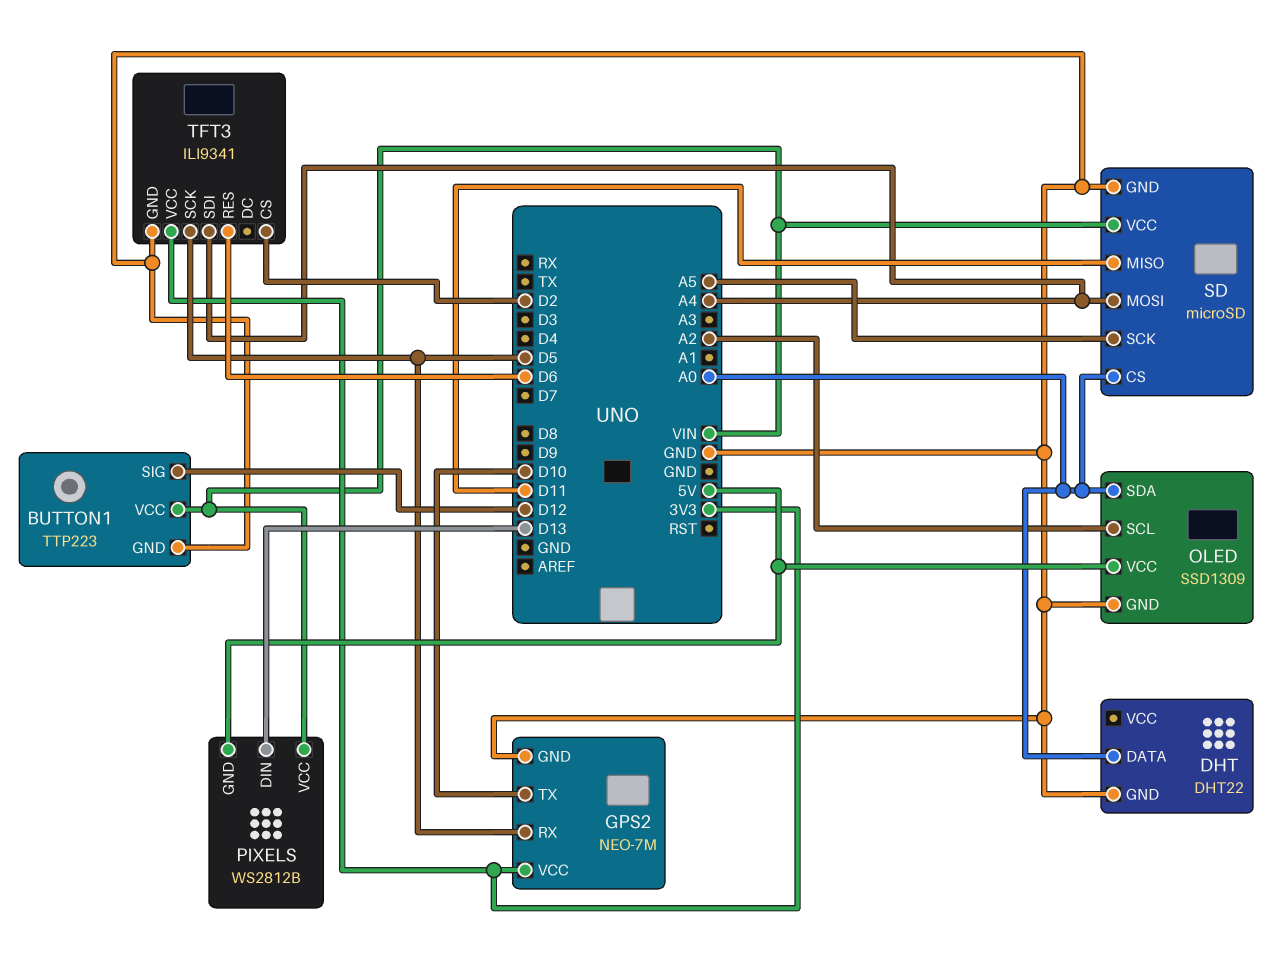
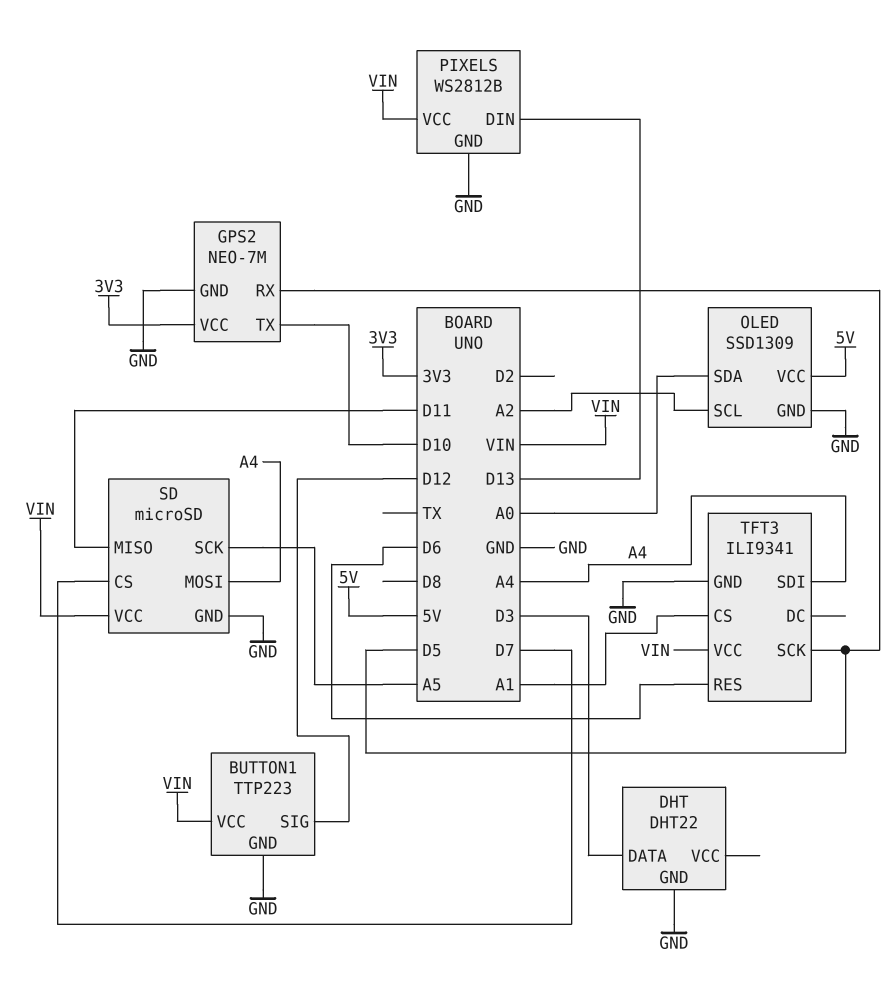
DHT pin DATA: A0 -> D3
PIXELS pin GND: 5V -> GND
SD pin CS: A0 -> D7
TFT3 pin CS: D2 -> A1
TFT3 pin VCC: 3V3 -> VIN

